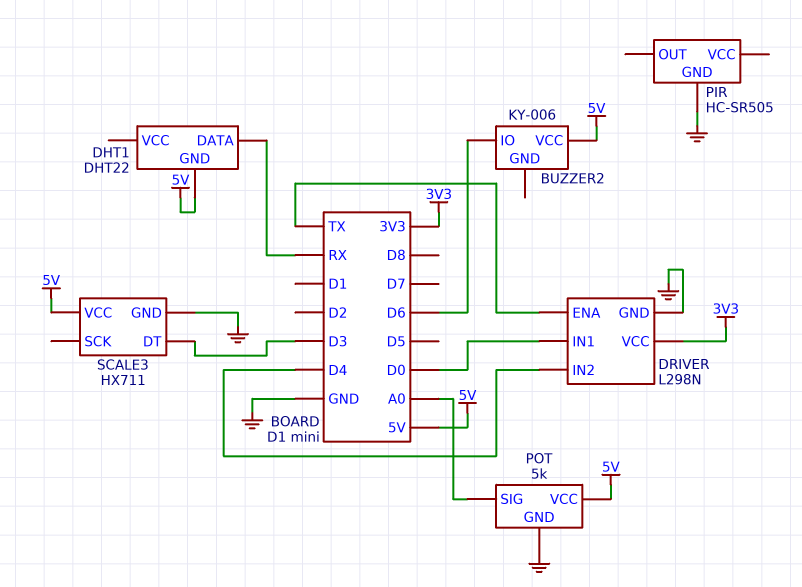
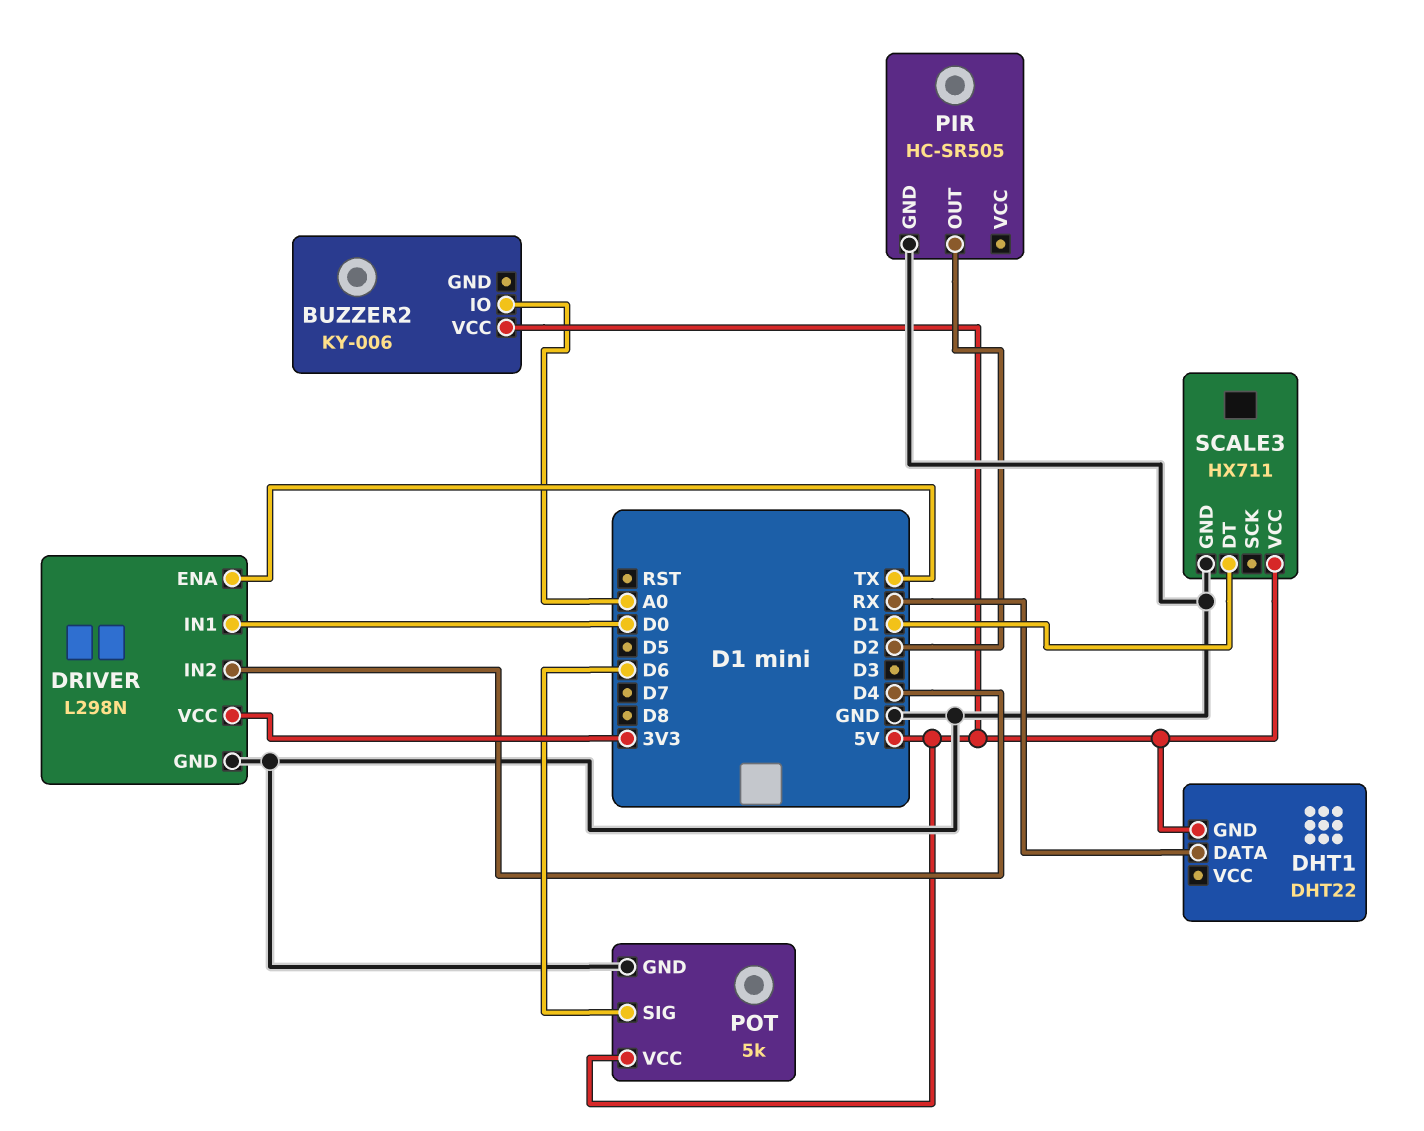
BUZZER2 pin IO: D6 -> A0
PIR pin OUT: none -> D2
POT pin SIG: A0 -> D6
SCALE3 pin DT: D3 -> D1

